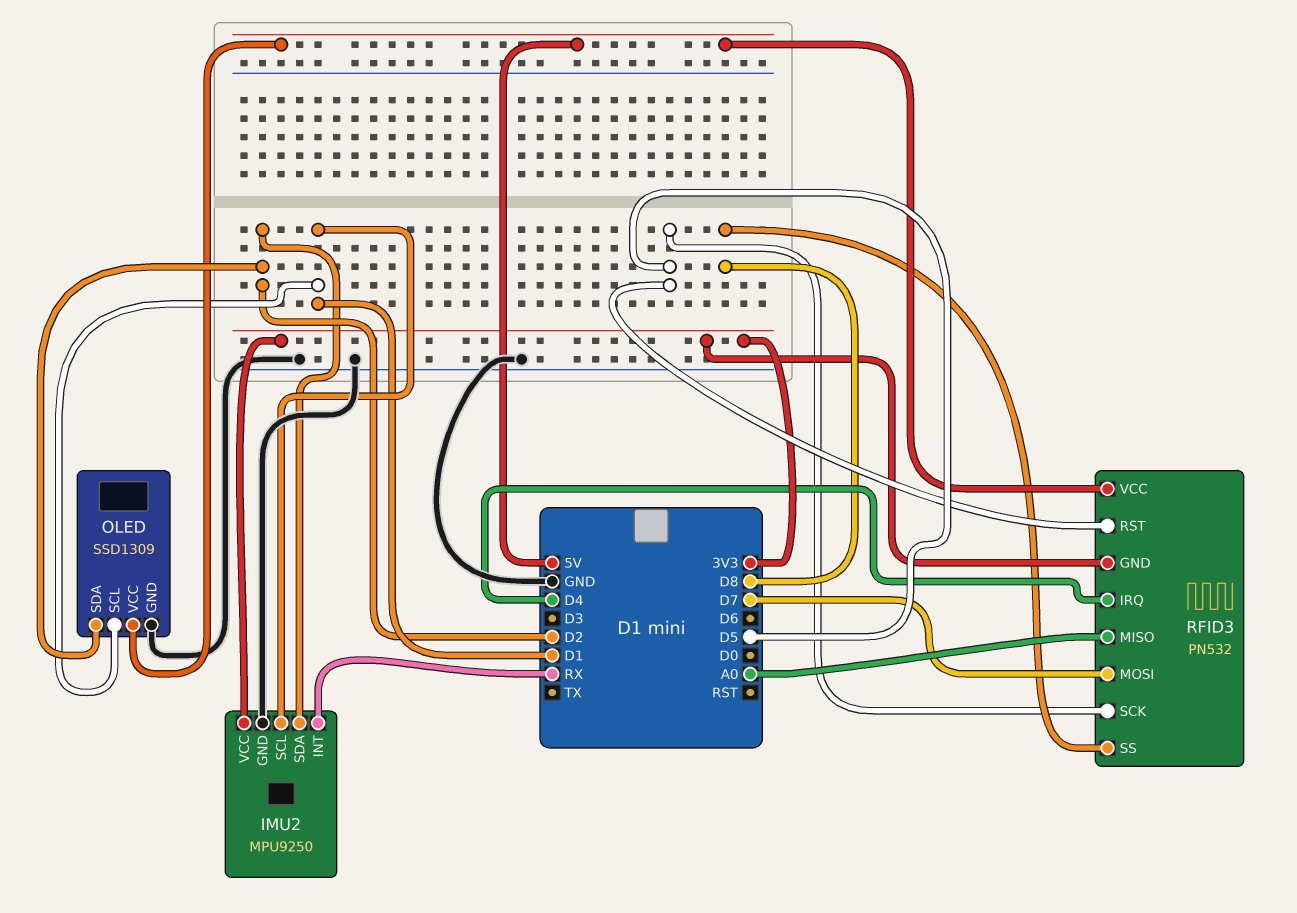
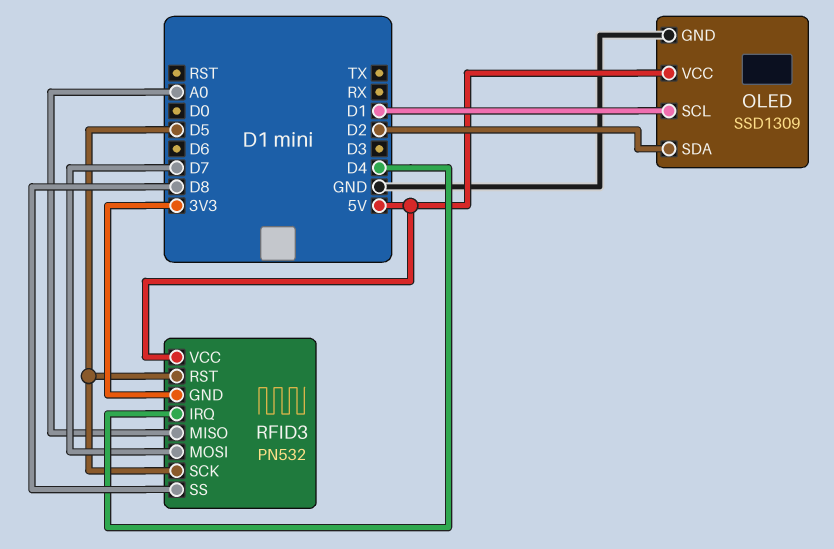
IMU2: MPU9250 -> none
IMU2 pin GND: GND -> none
IMU2 pin INT: RX -> none
IMU2 pin SCL: D1 -> none
IMU2 pin SDA: D2 -> none
IMU2 pin VCC: 3V3 -> none

